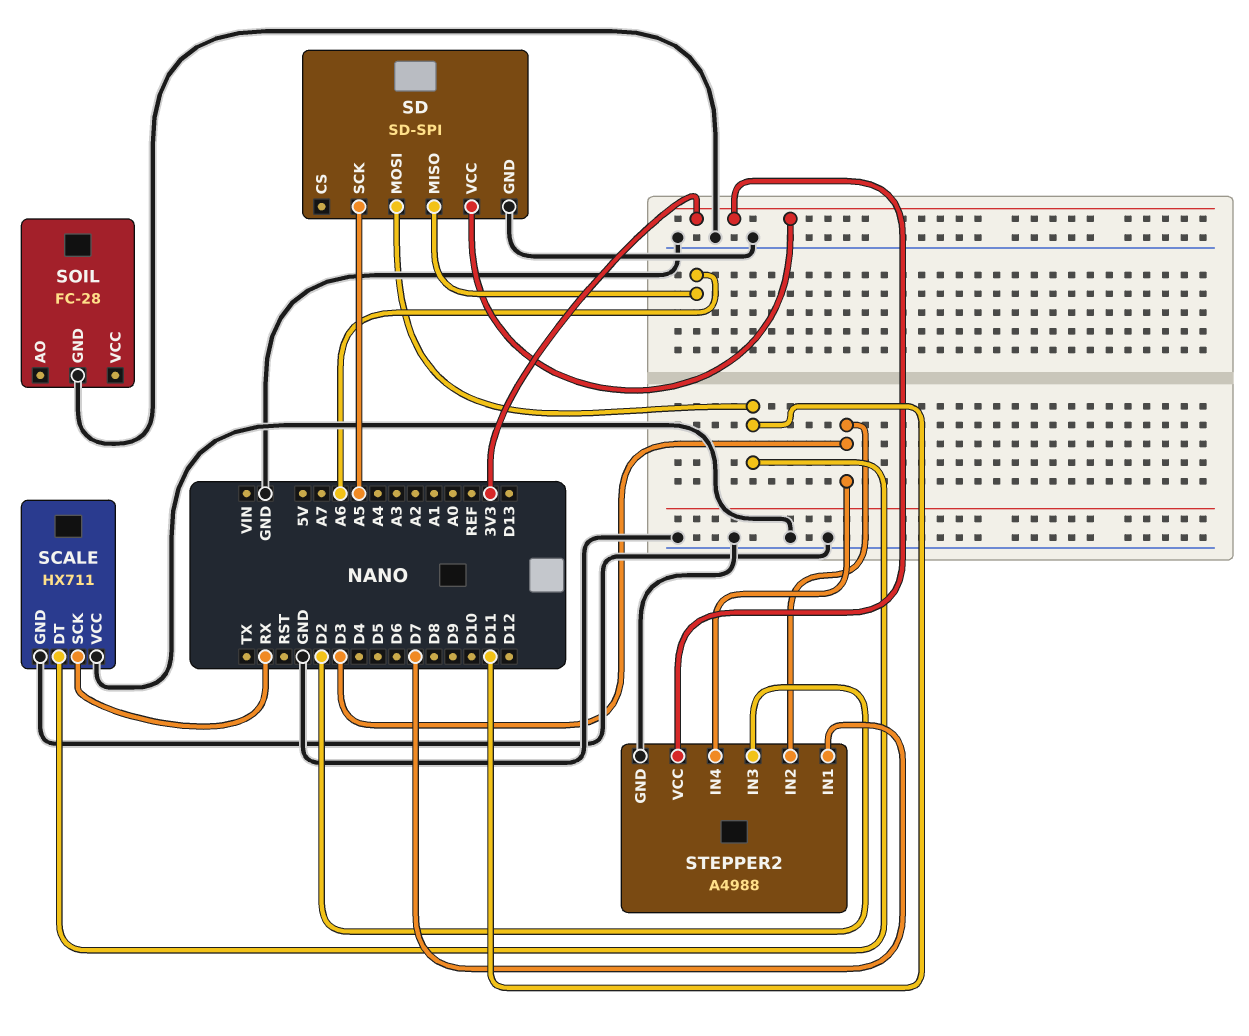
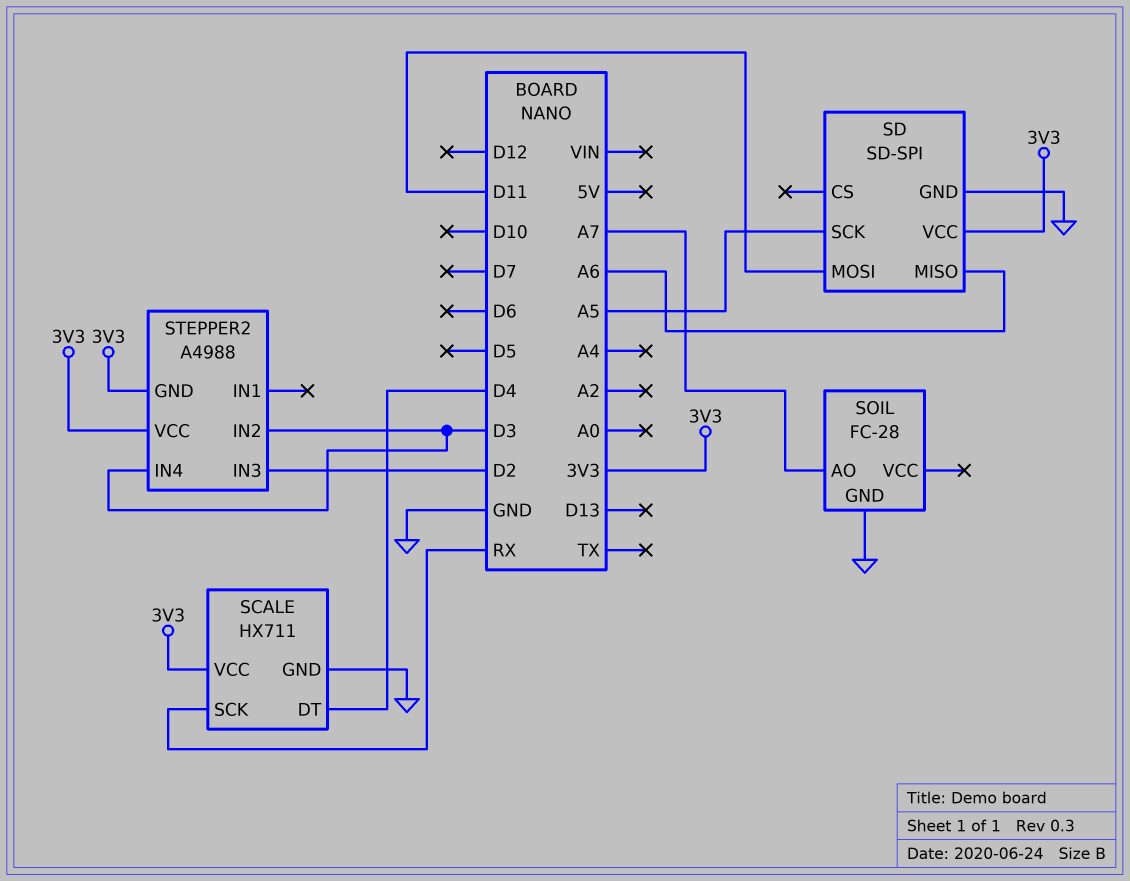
SCALE pin DT: D11 -> D4
SCALE pin VCC: GND -> 3V3
SOIL pin AO: none -> A7
STEPPER2 pin GND: GND -> 3V3
STEPPER2 pin IN1: D7 -> none

